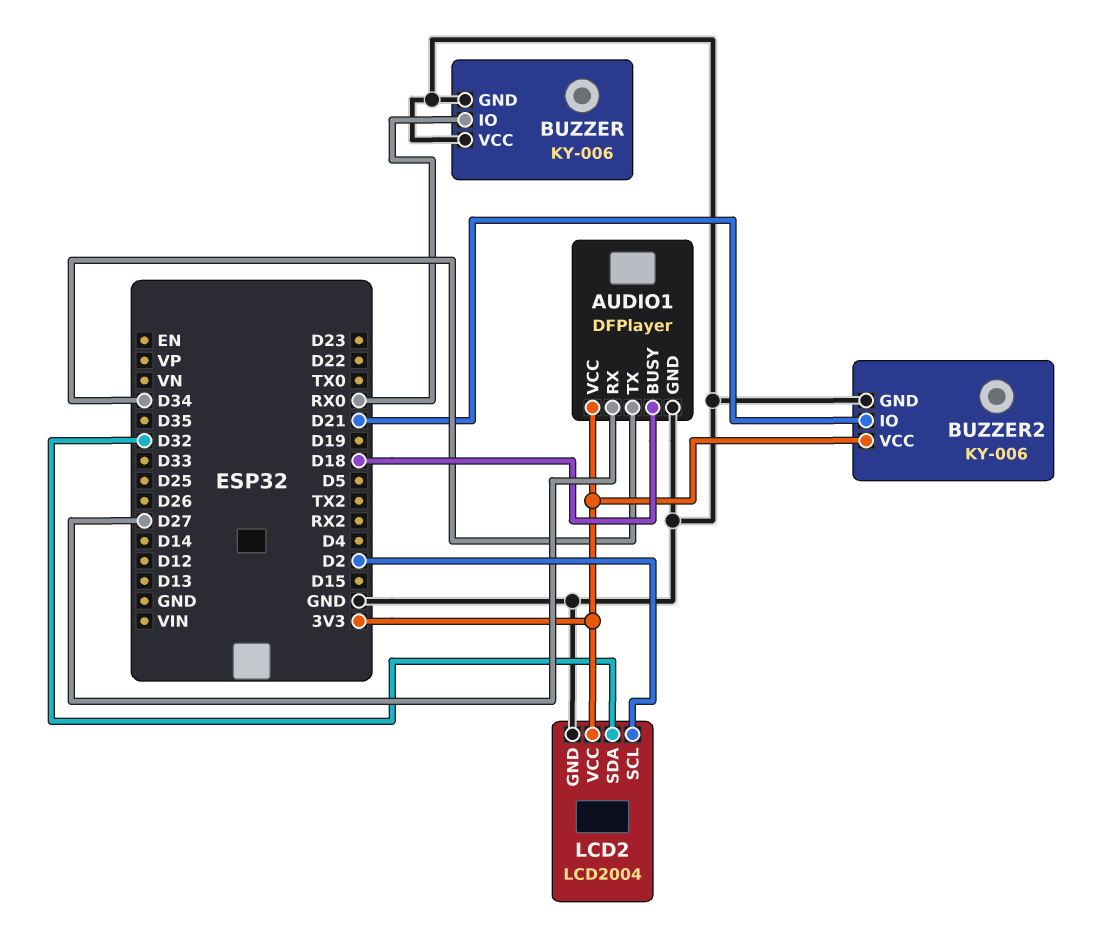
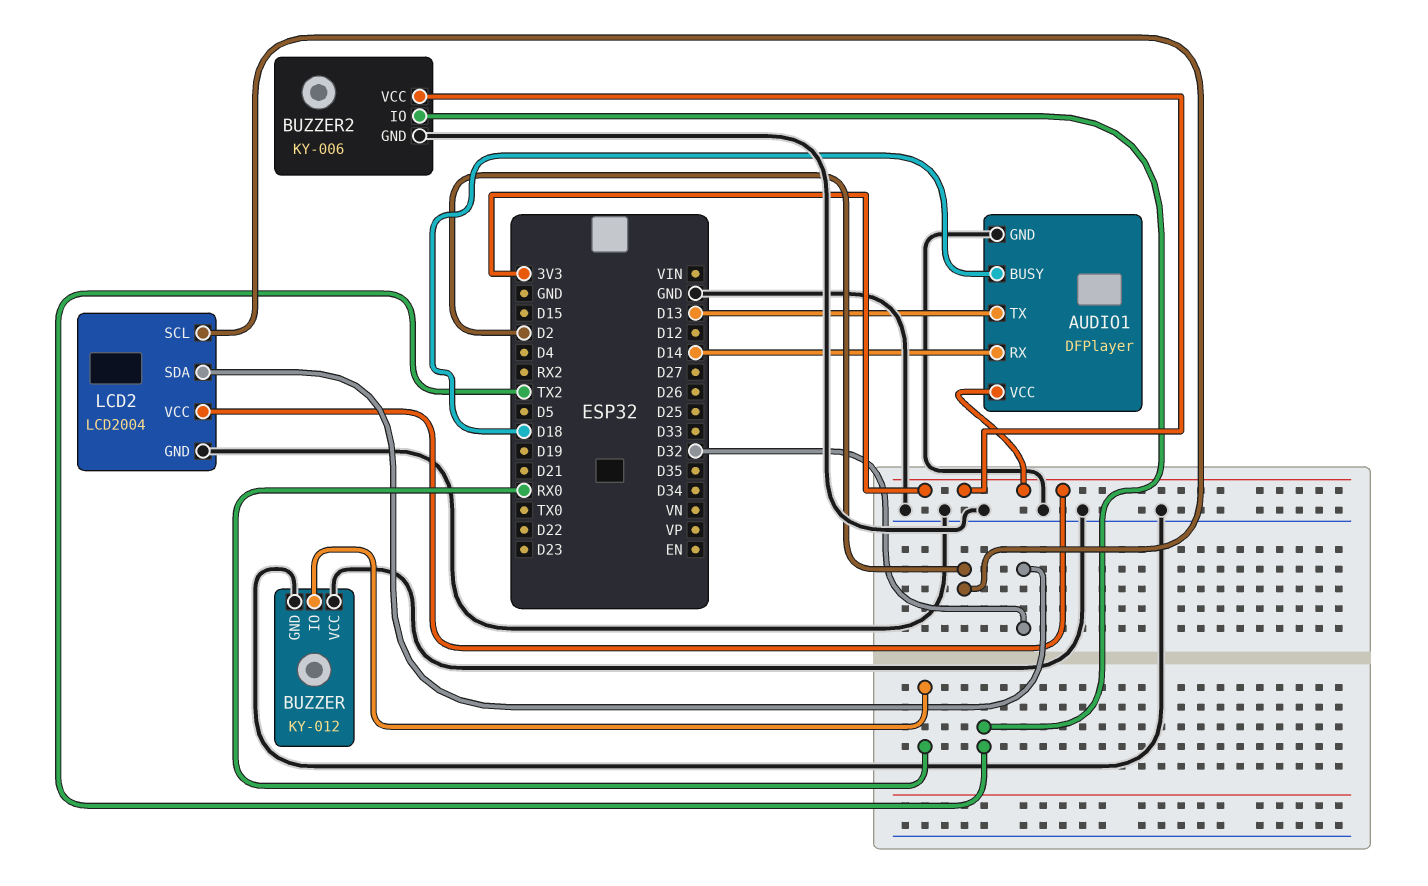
AUDIO1 pin RX: D27 -> D14
AUDIO1 pin TX: D34 -> D13
BUZZER: KY-006 -> KY-012
BUZZER2 pin IO: D21 -> TX2

